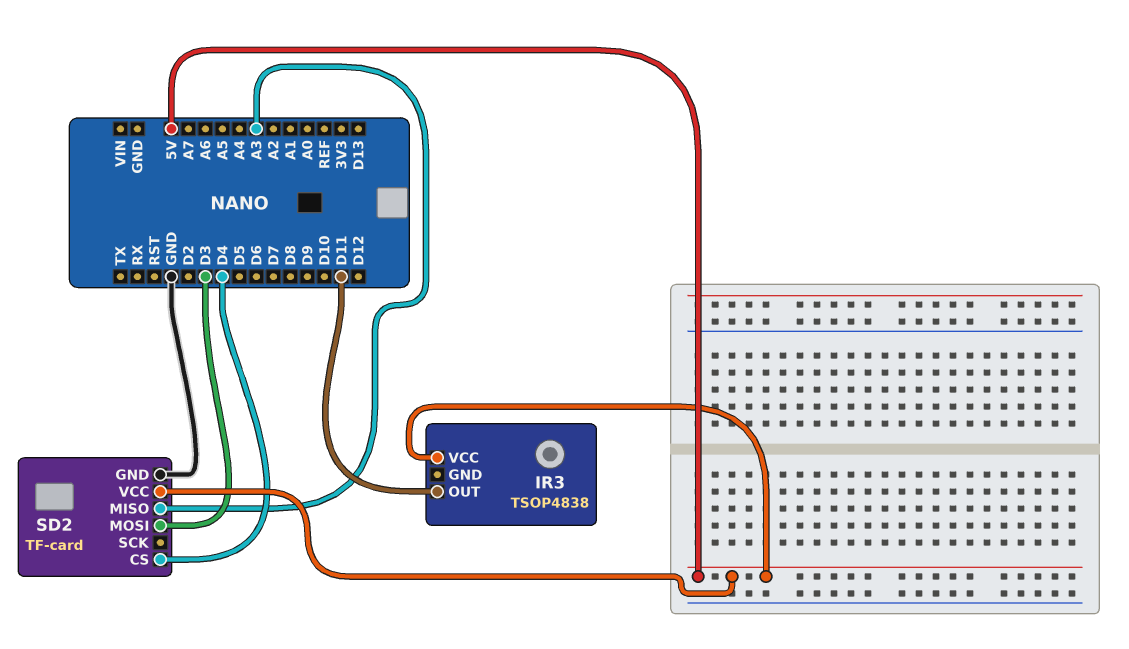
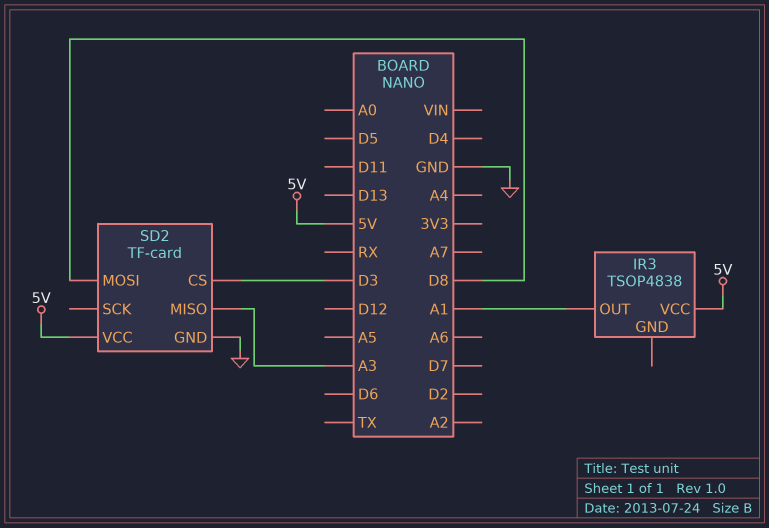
IR3 pin OUT: D11 -> A1
SD2 pin CS: D4 -> D3
SD2 pin MOSI: D3 -> D8

